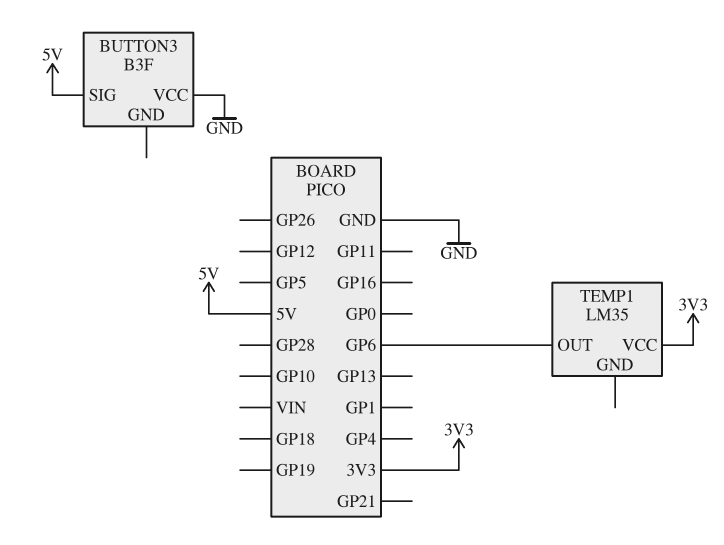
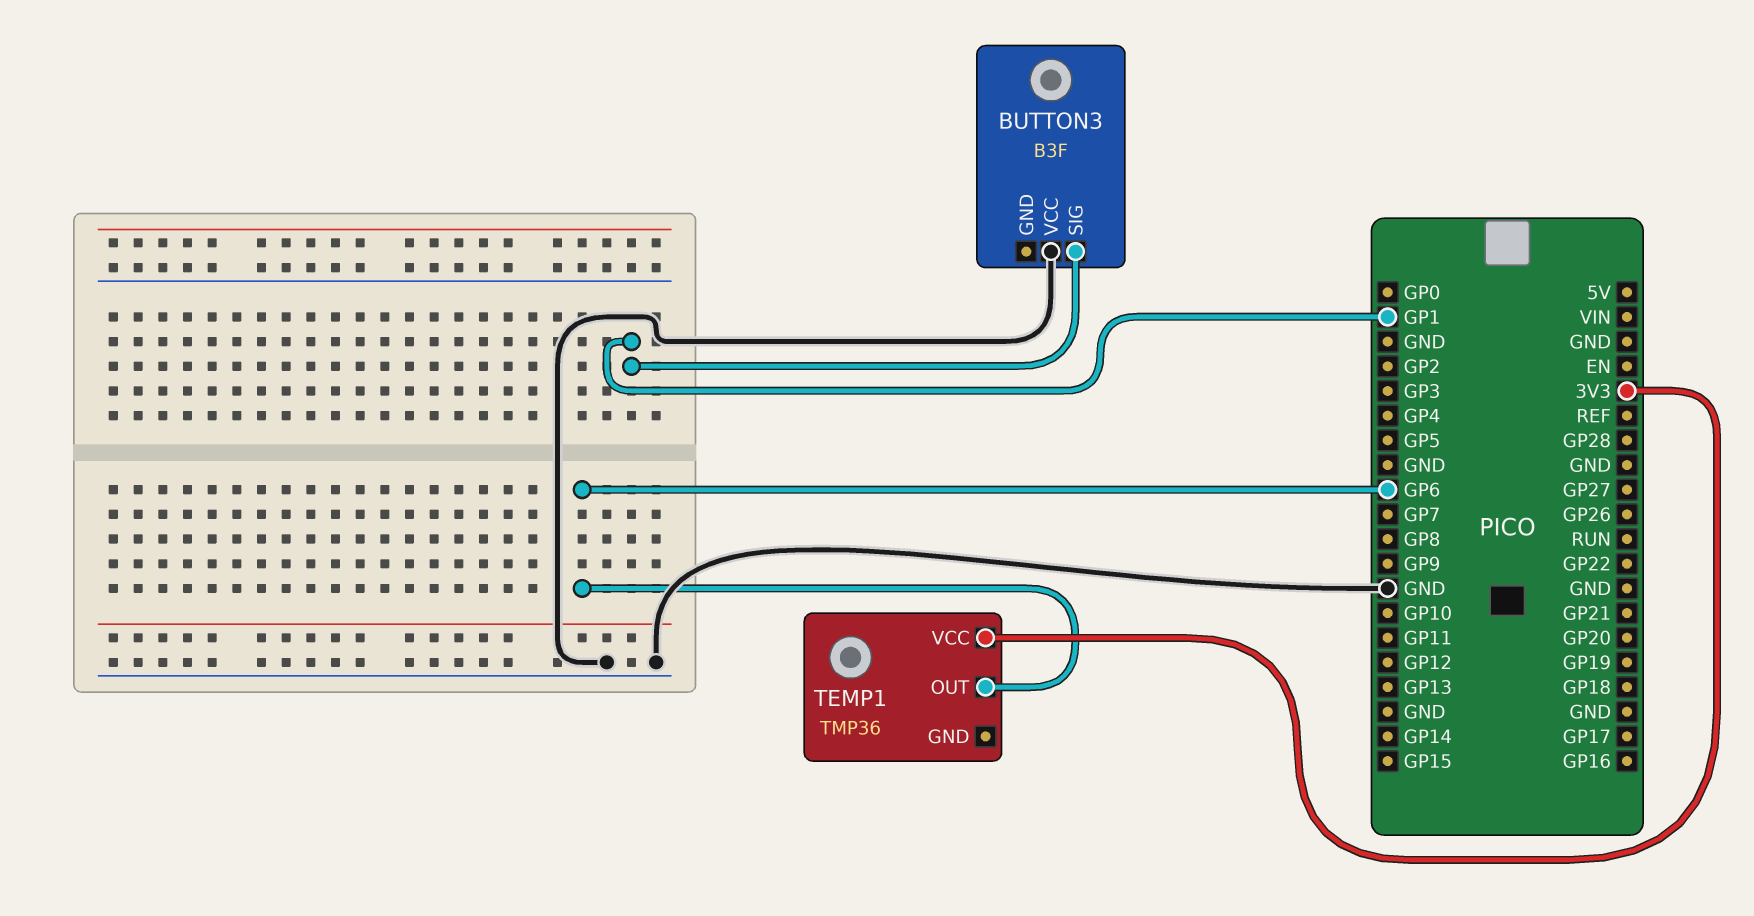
BUTTON3 pin SIG: 5V -> GP1
TEMP1: LM35 -> TMP36

